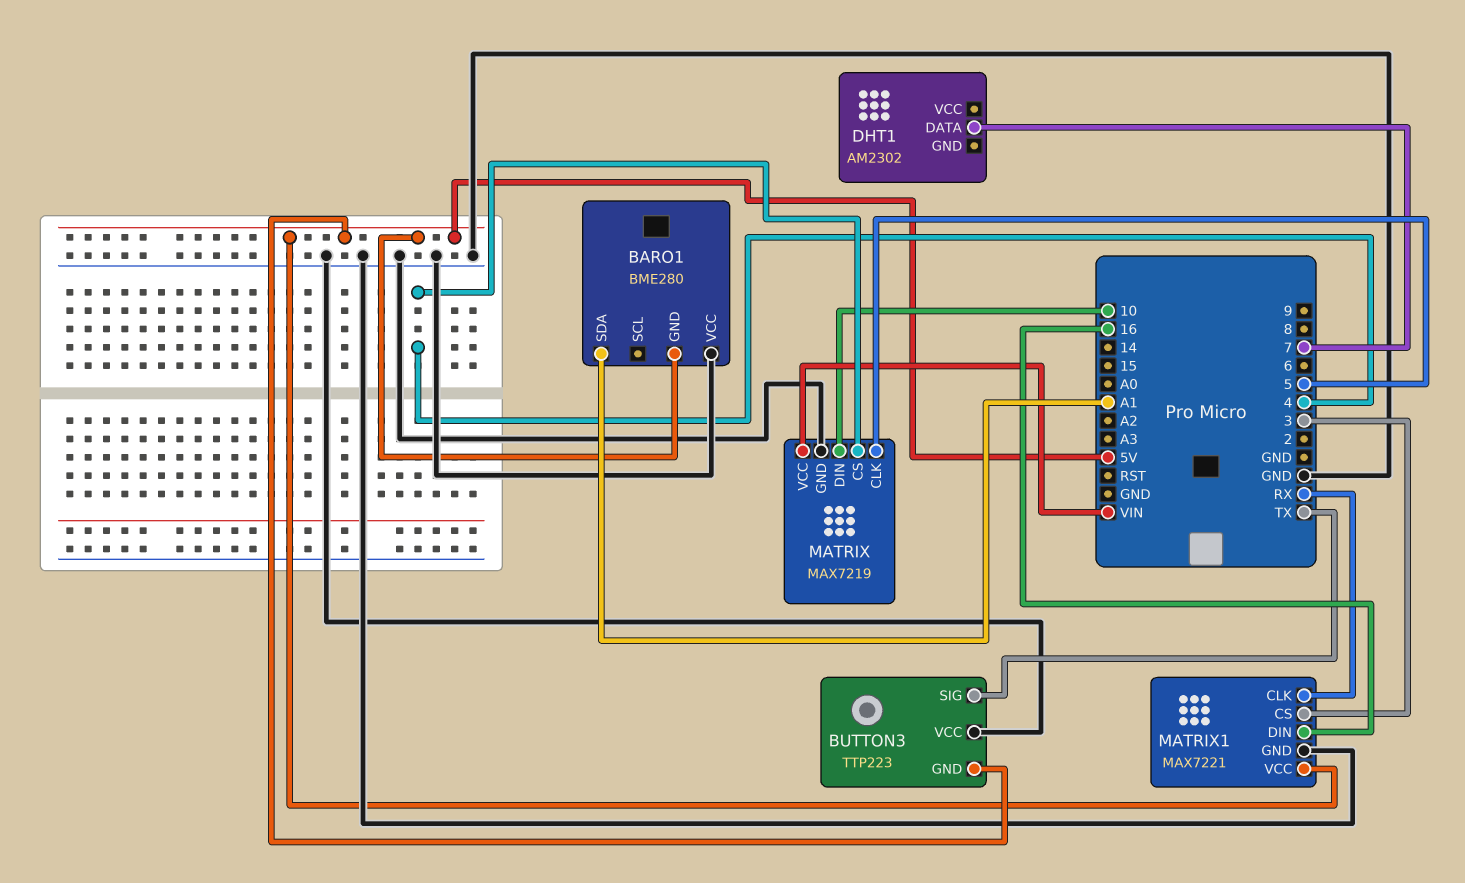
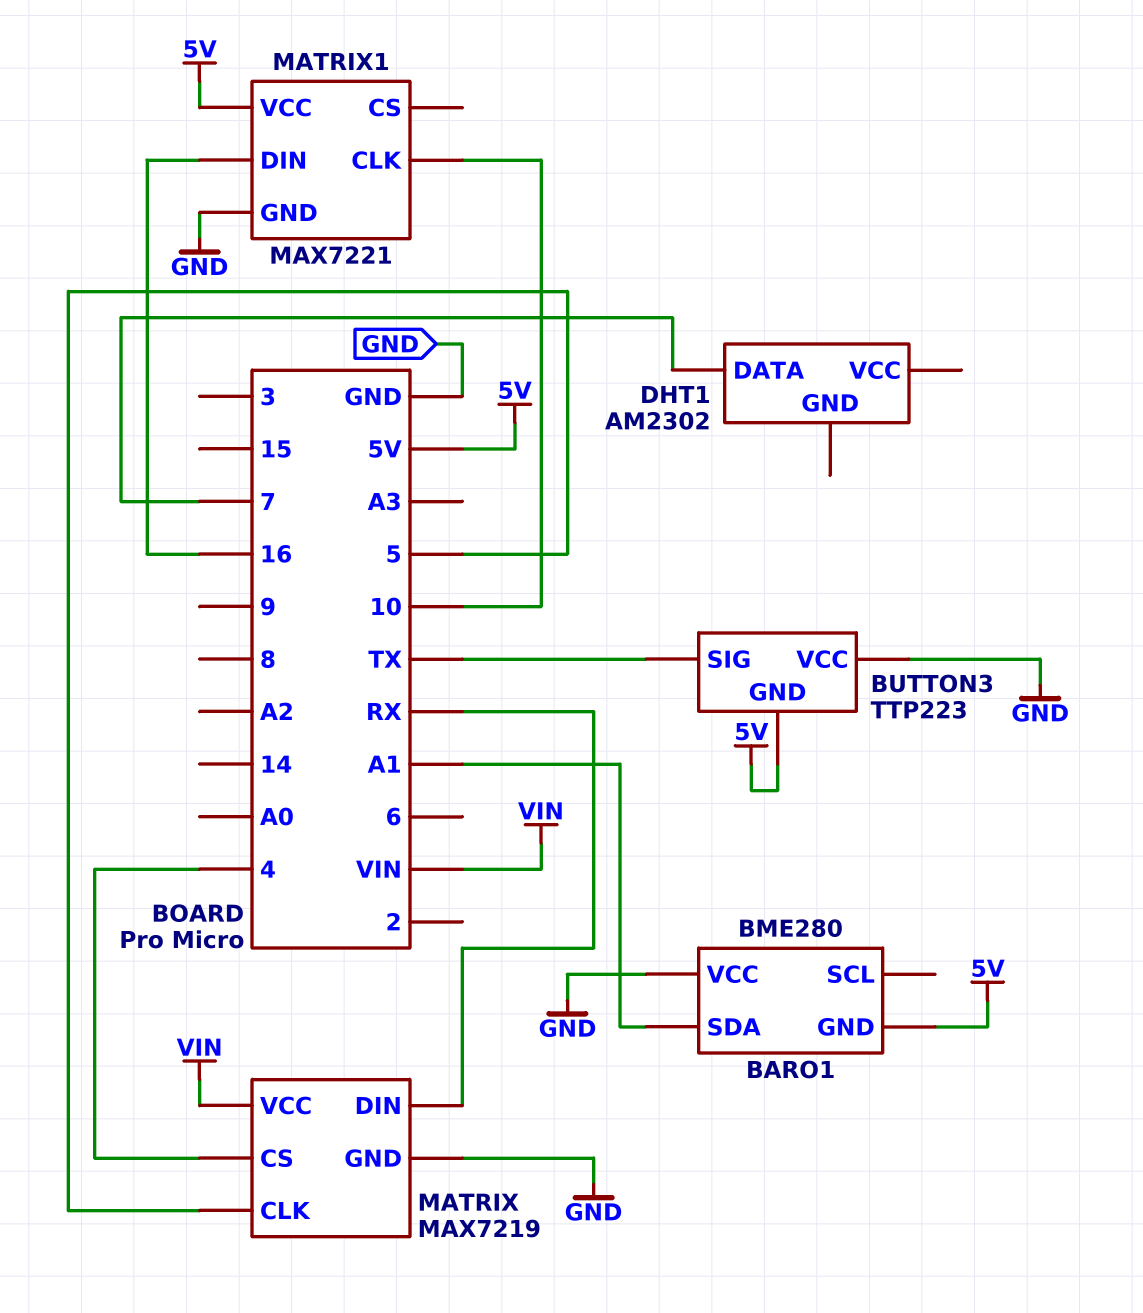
MATRIX pin DIN: 10 -> RX
MATRIX1 pin CLK: RX -> 10
MATRIX1 pin CS: 3 -> none

